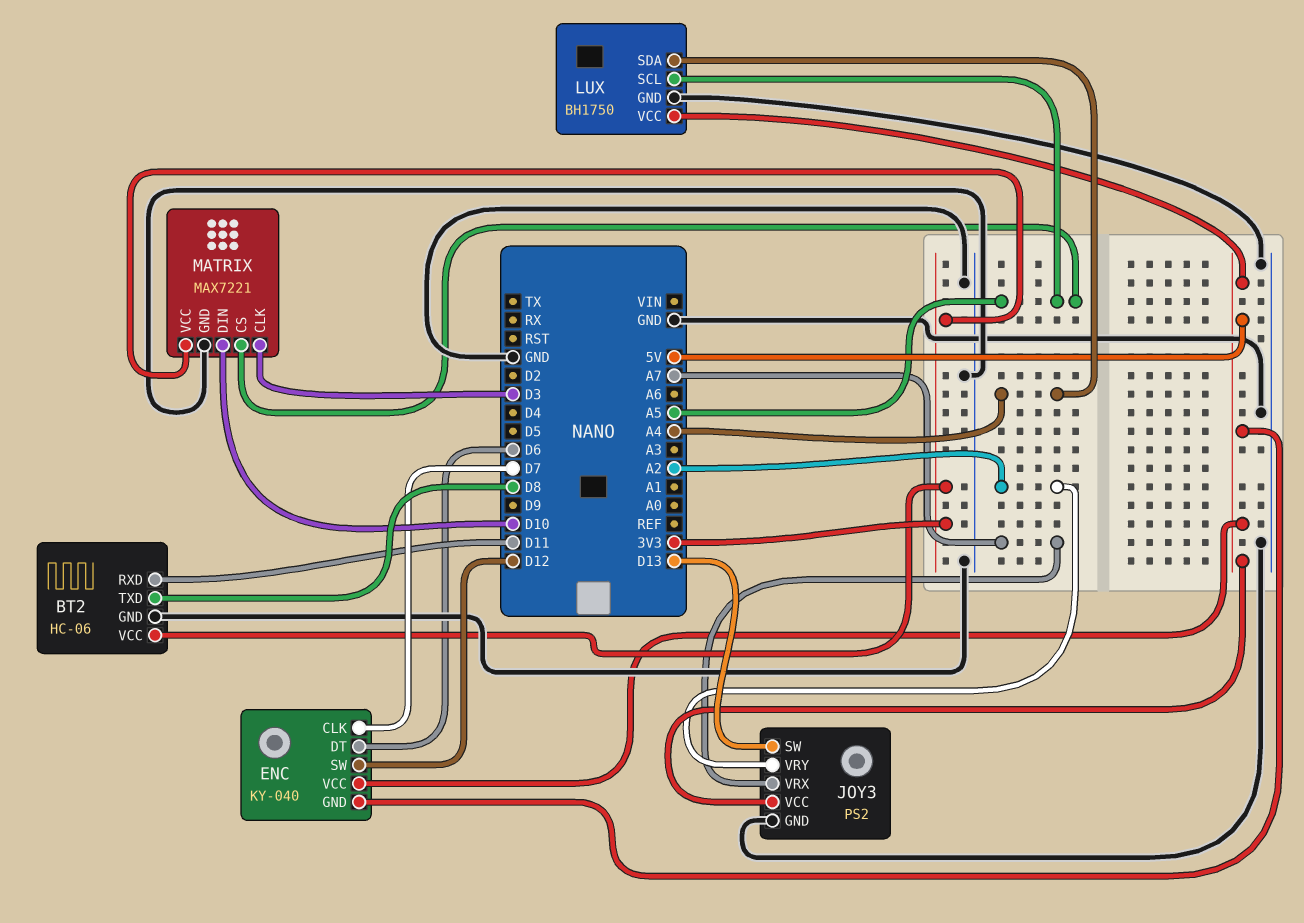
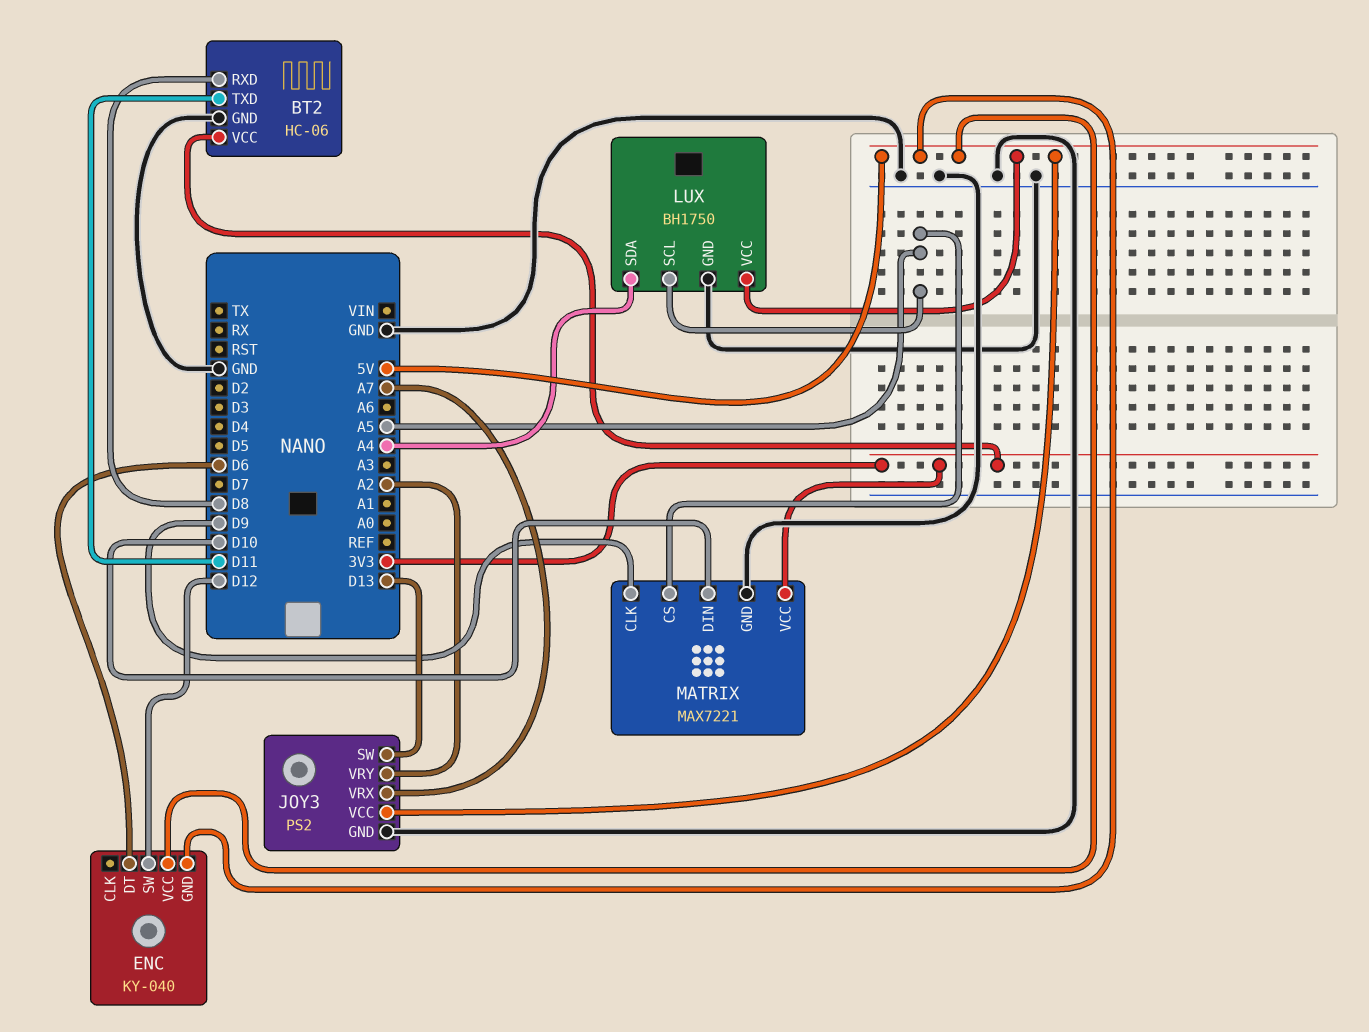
BT2 pin RXD: D11 -> D8
BT2 pin TXD: D8 -> D11
ENC pin CLK: D7 -> none
MATRIX pin CLK: D3 -> D9

